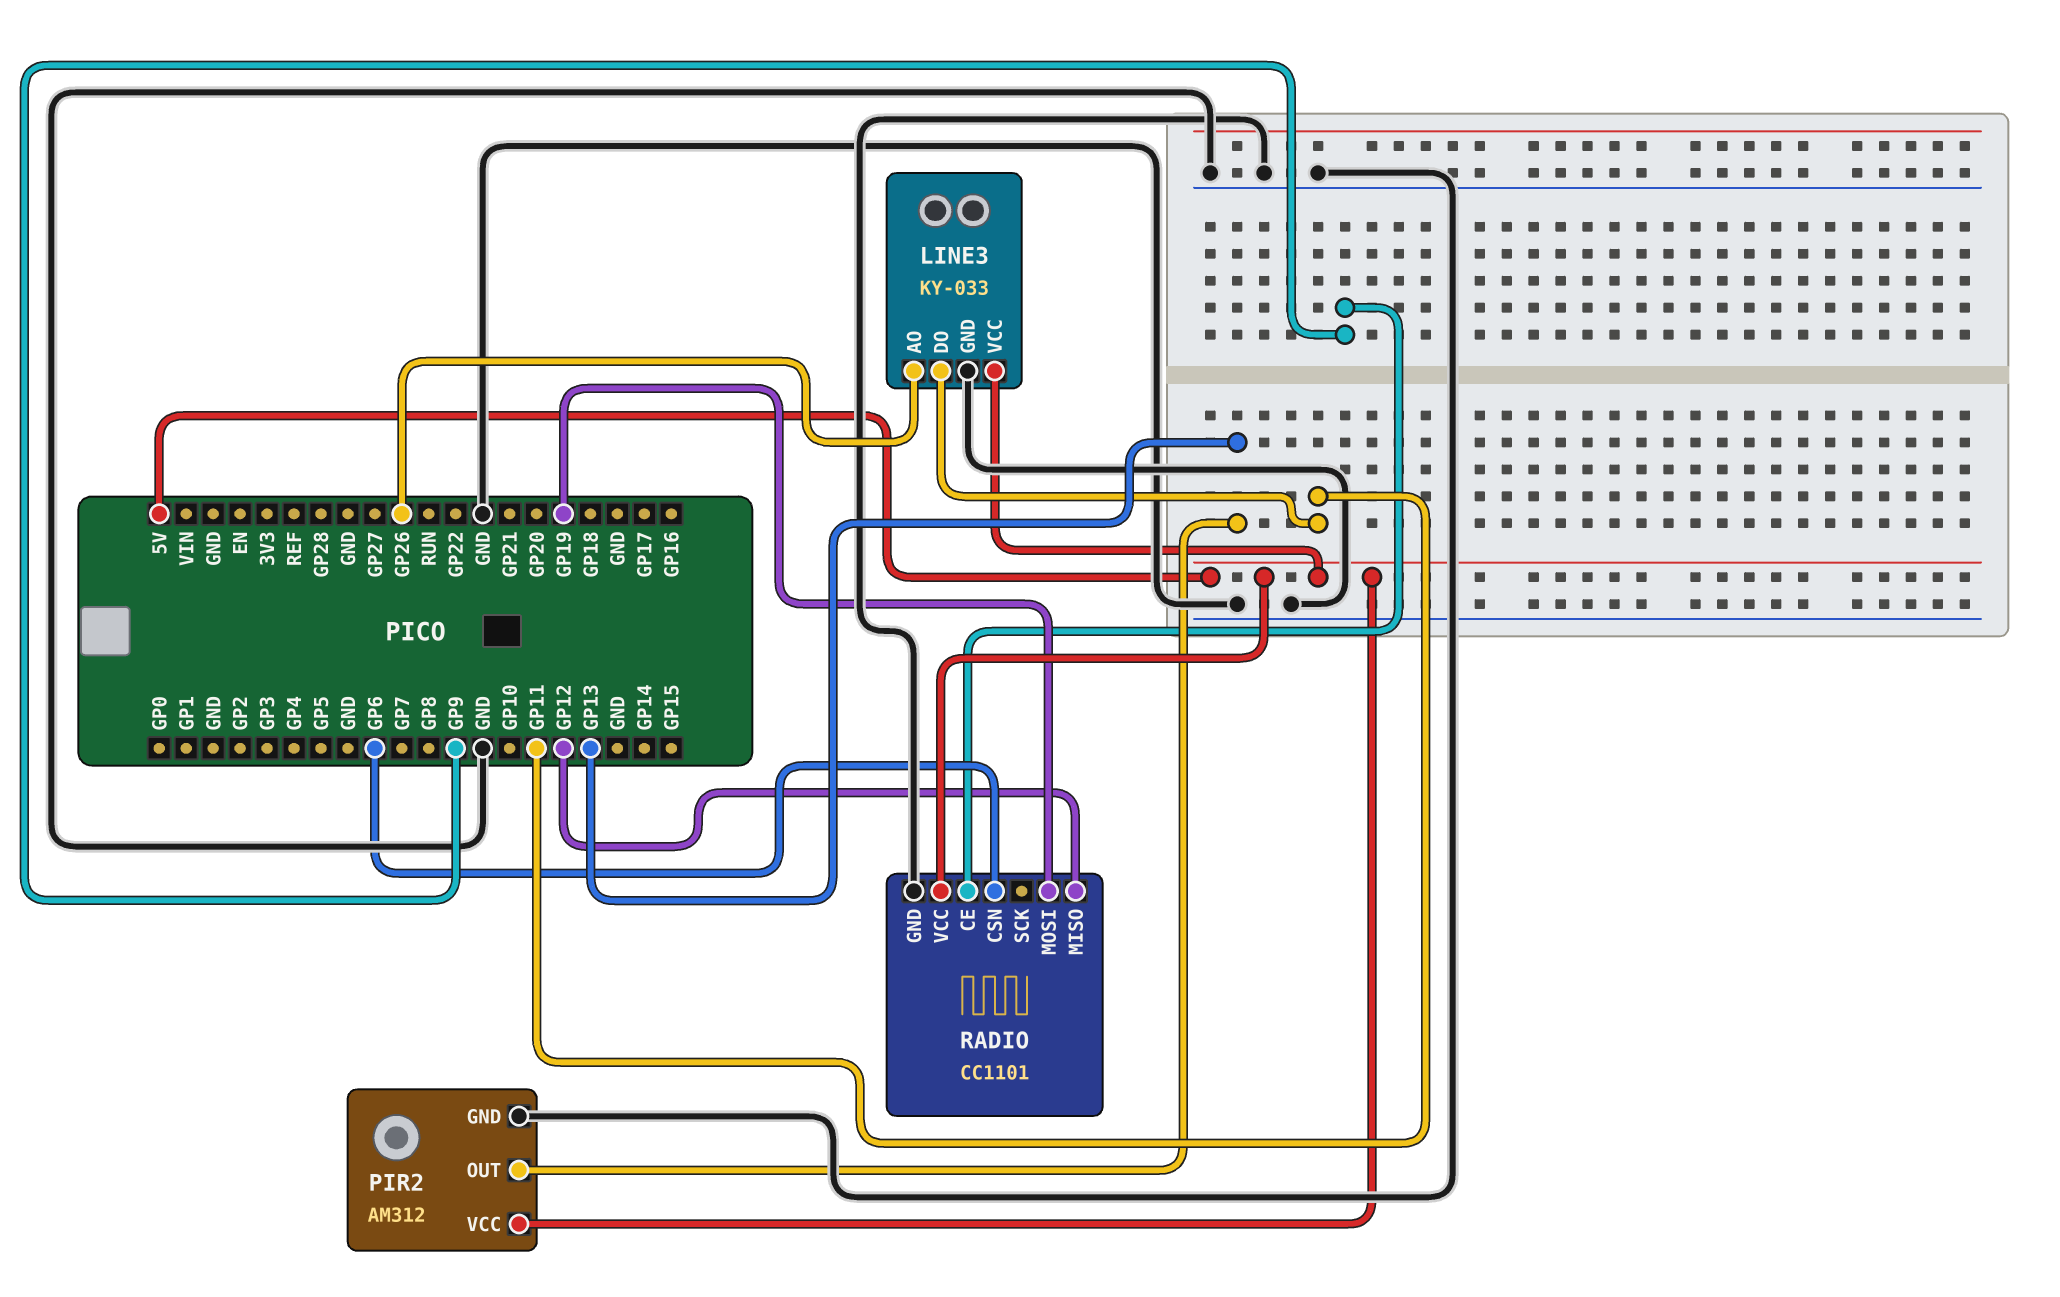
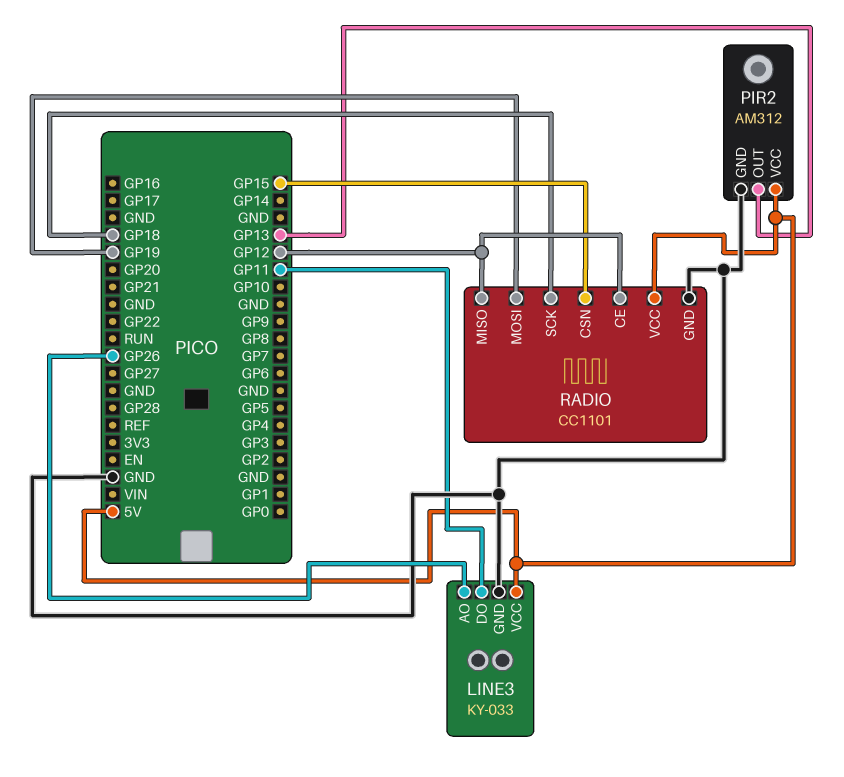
RADIO pin CE: GP9 -> GP12
RADIO pin CSN: GP6 -> GP15
RADIO pin SCK: none -> GP18

